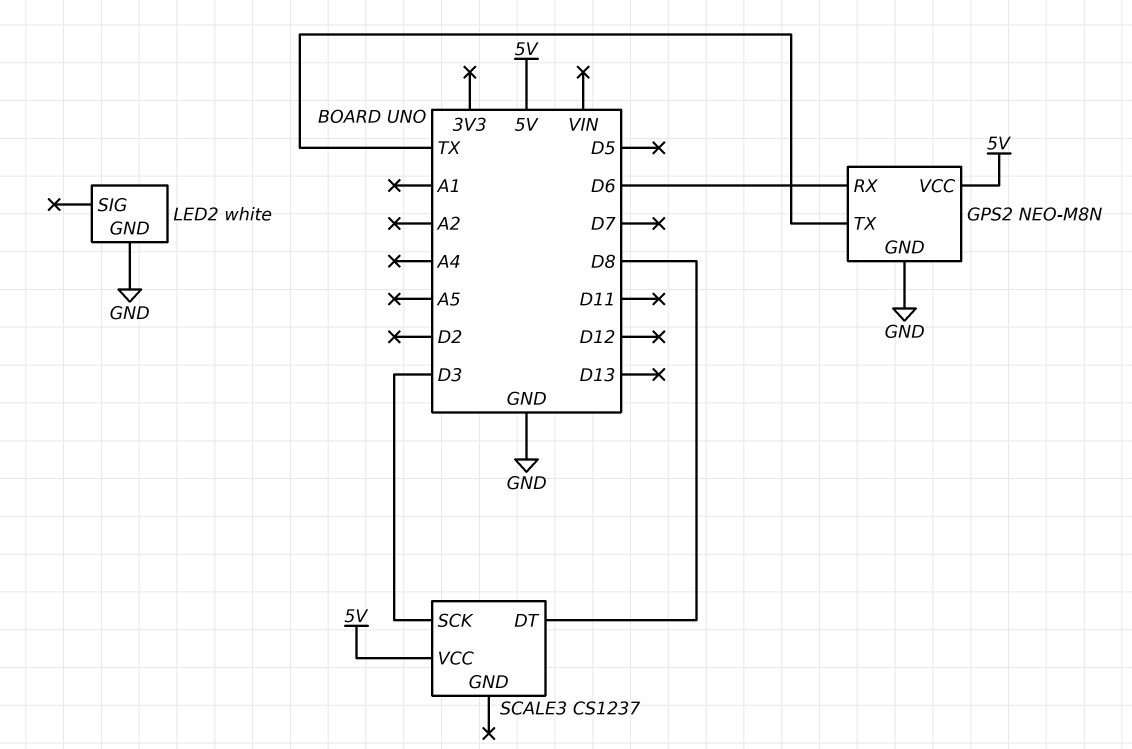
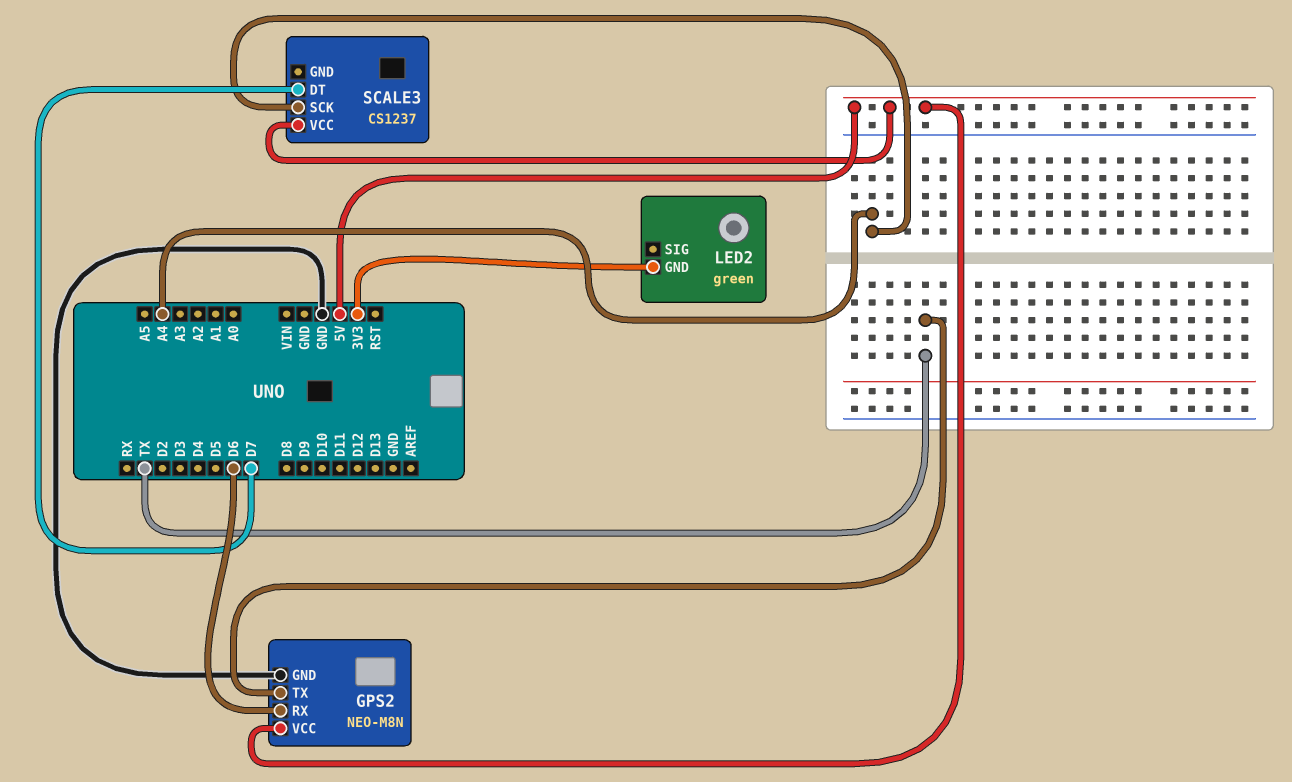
LED2: white -> green
LED2 pin GND: GND -> 3V3
SCALE3 pin DT: D8 -> D7
SCALE3 pin SCK: D3 -> A4

